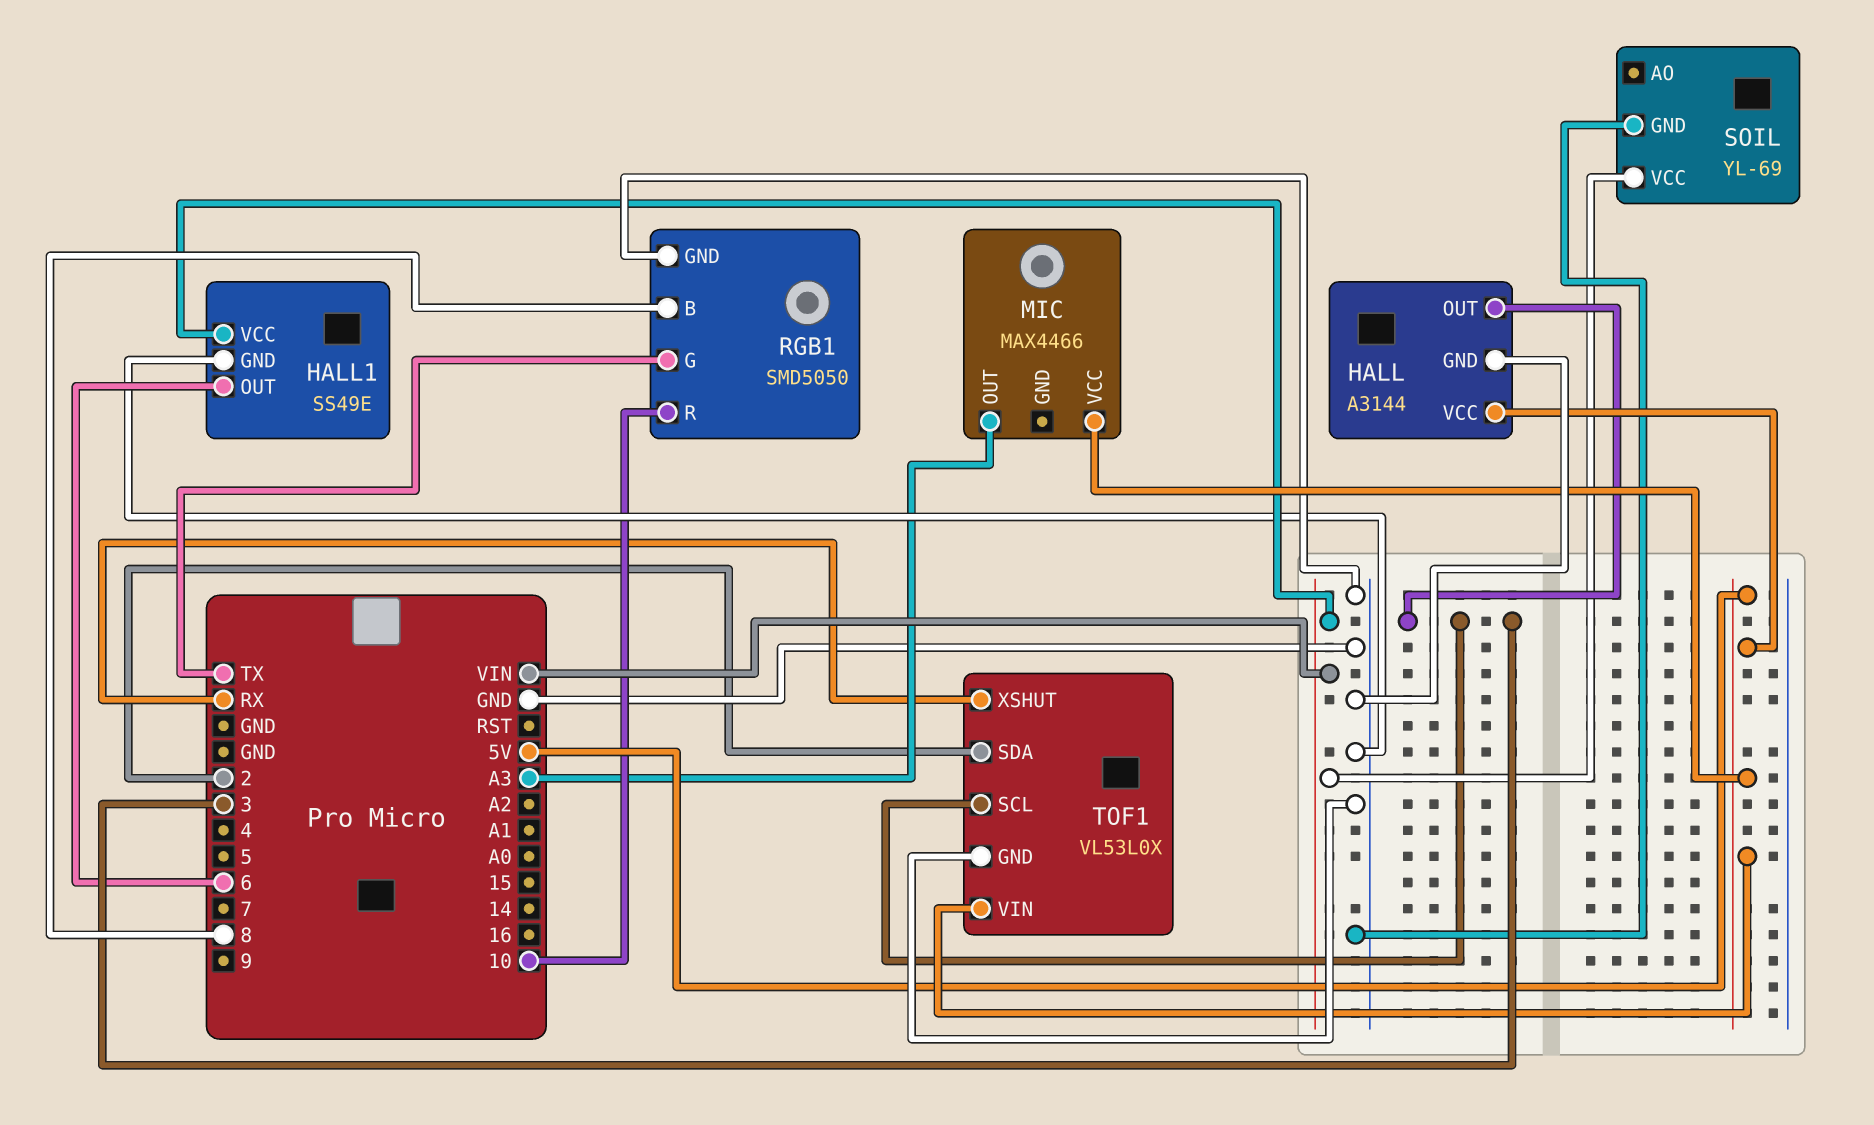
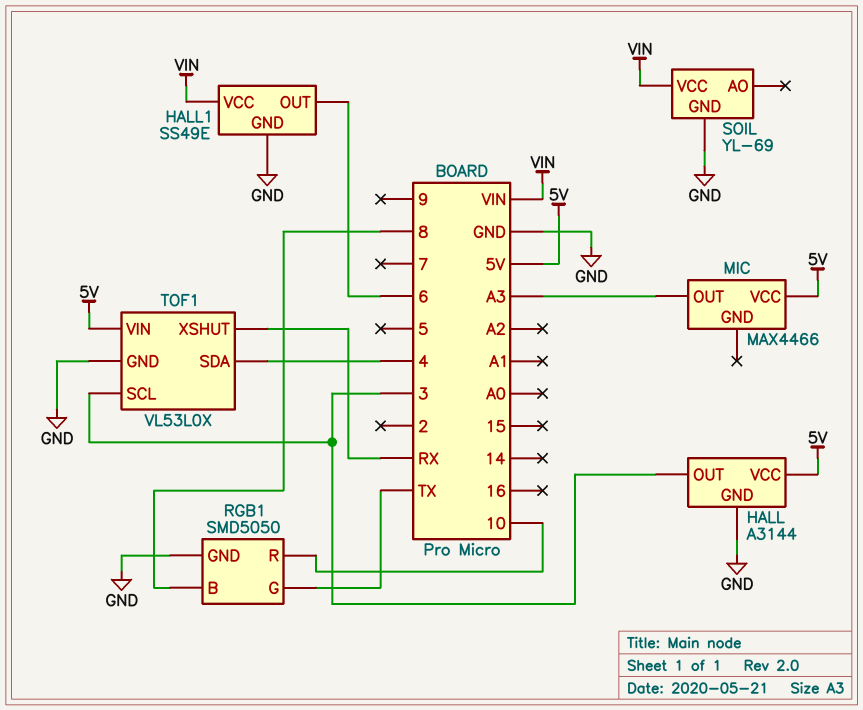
TOF1 pin SDA: 2 -> 4

